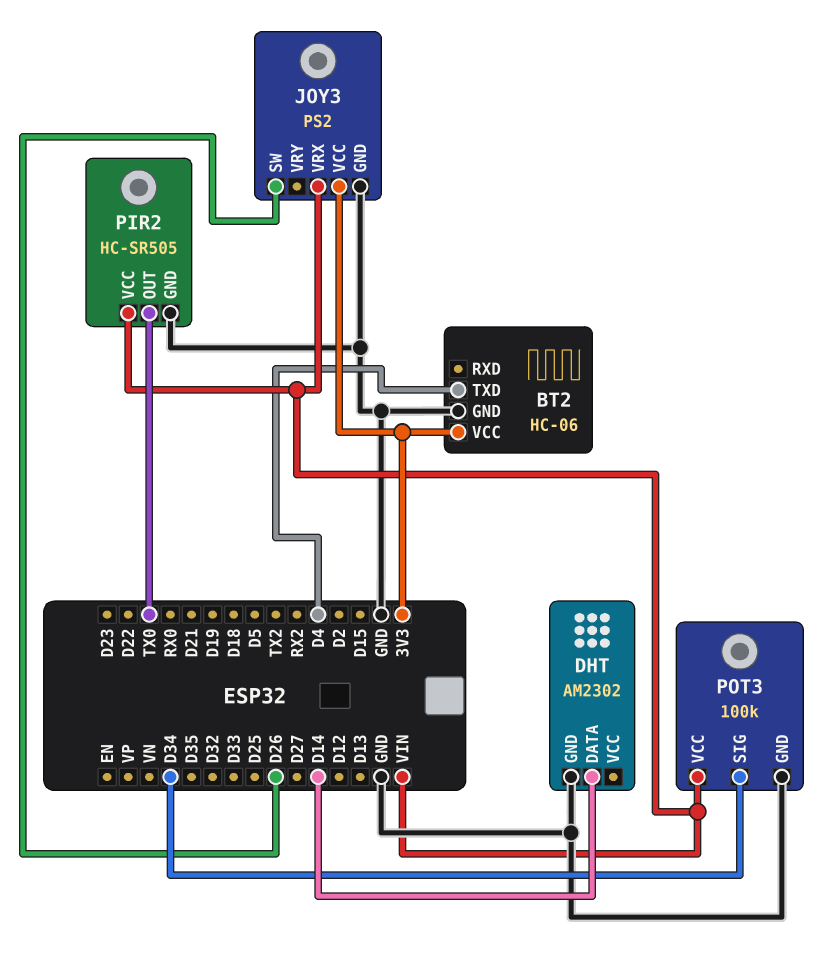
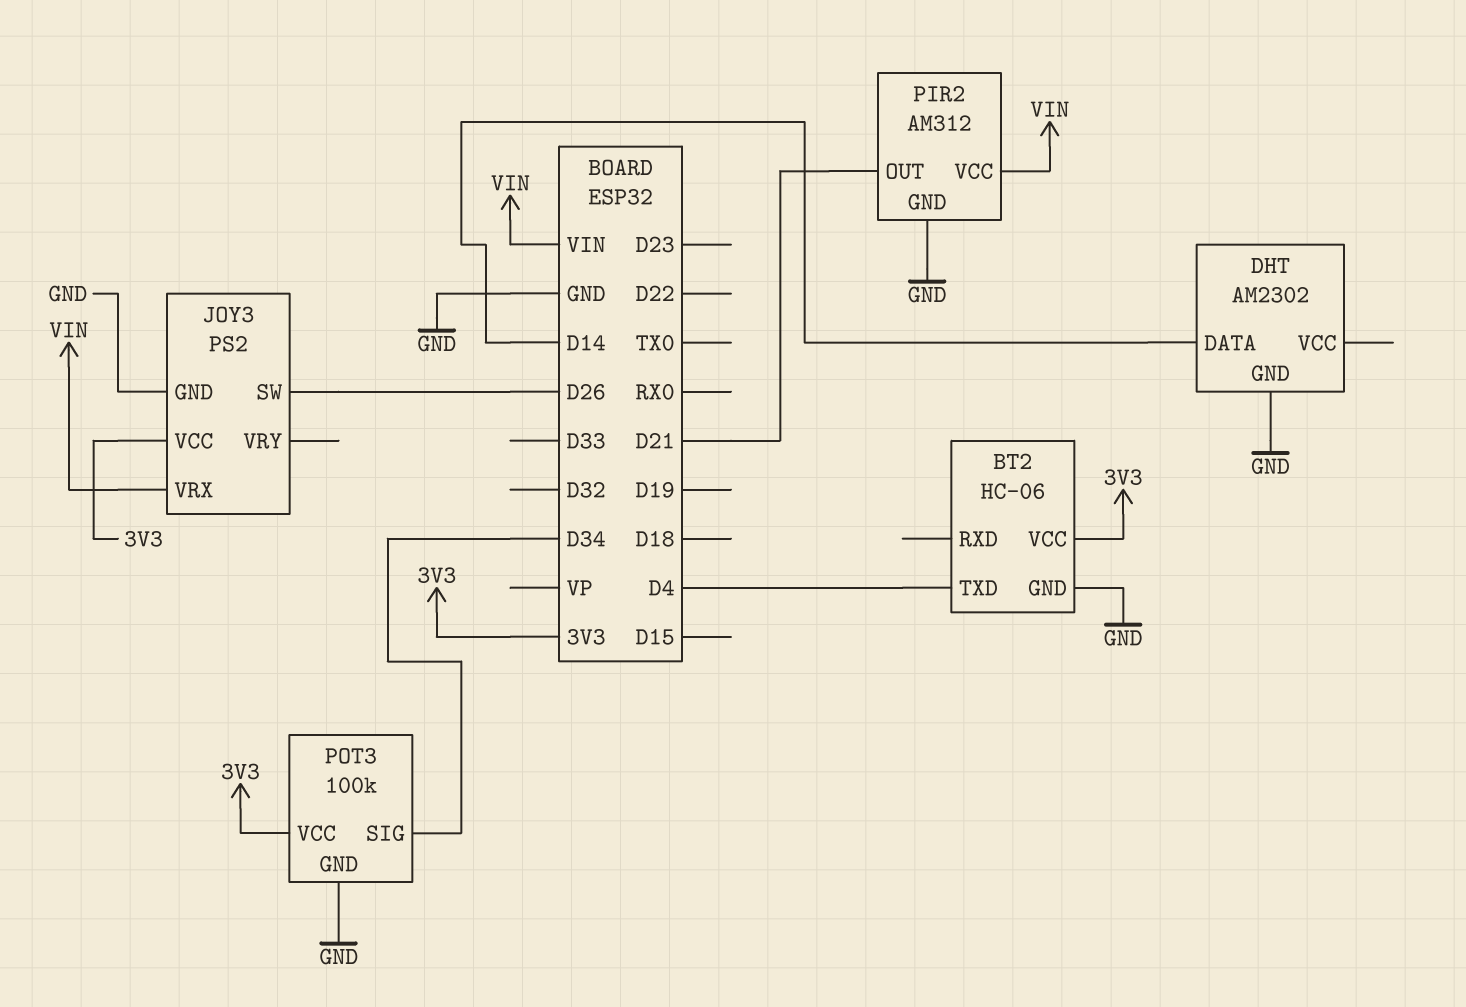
PIR2: HC-SR505 -> AM312
PIR2 pin OUT: TX0 -> D21
POT3 pin VCC: VIN -> 3V3

